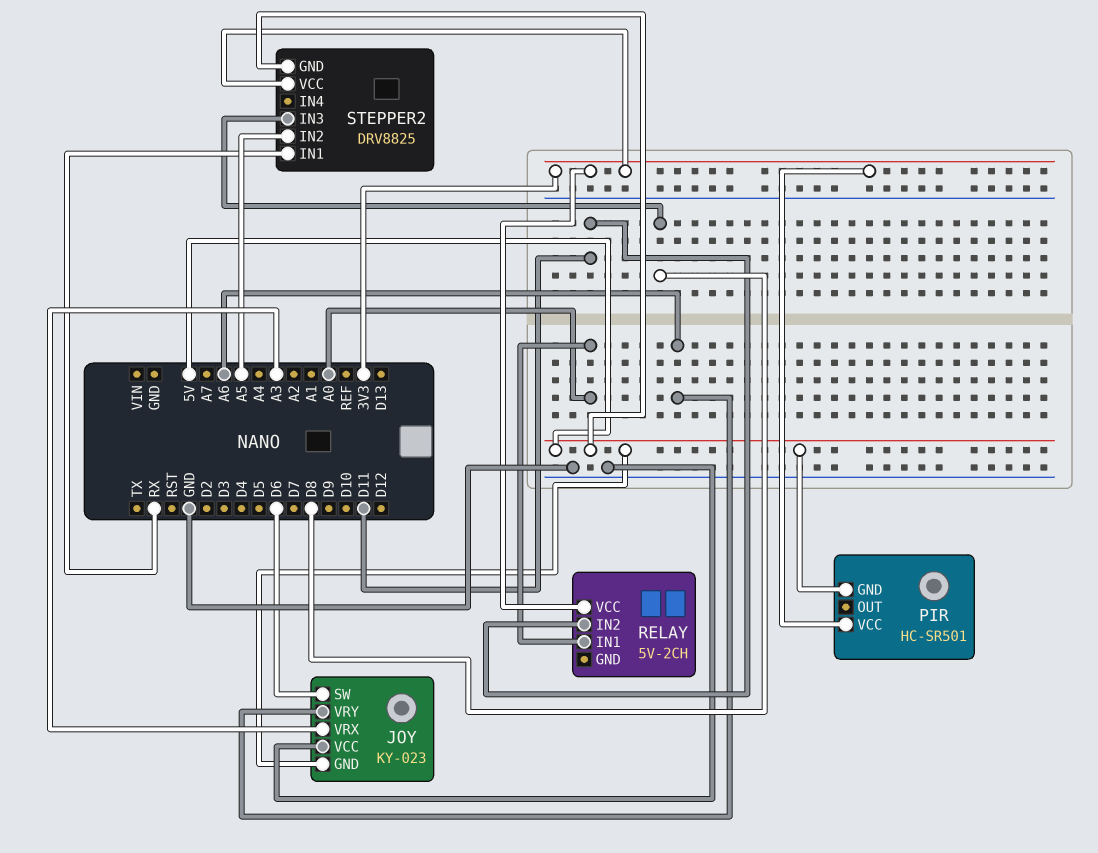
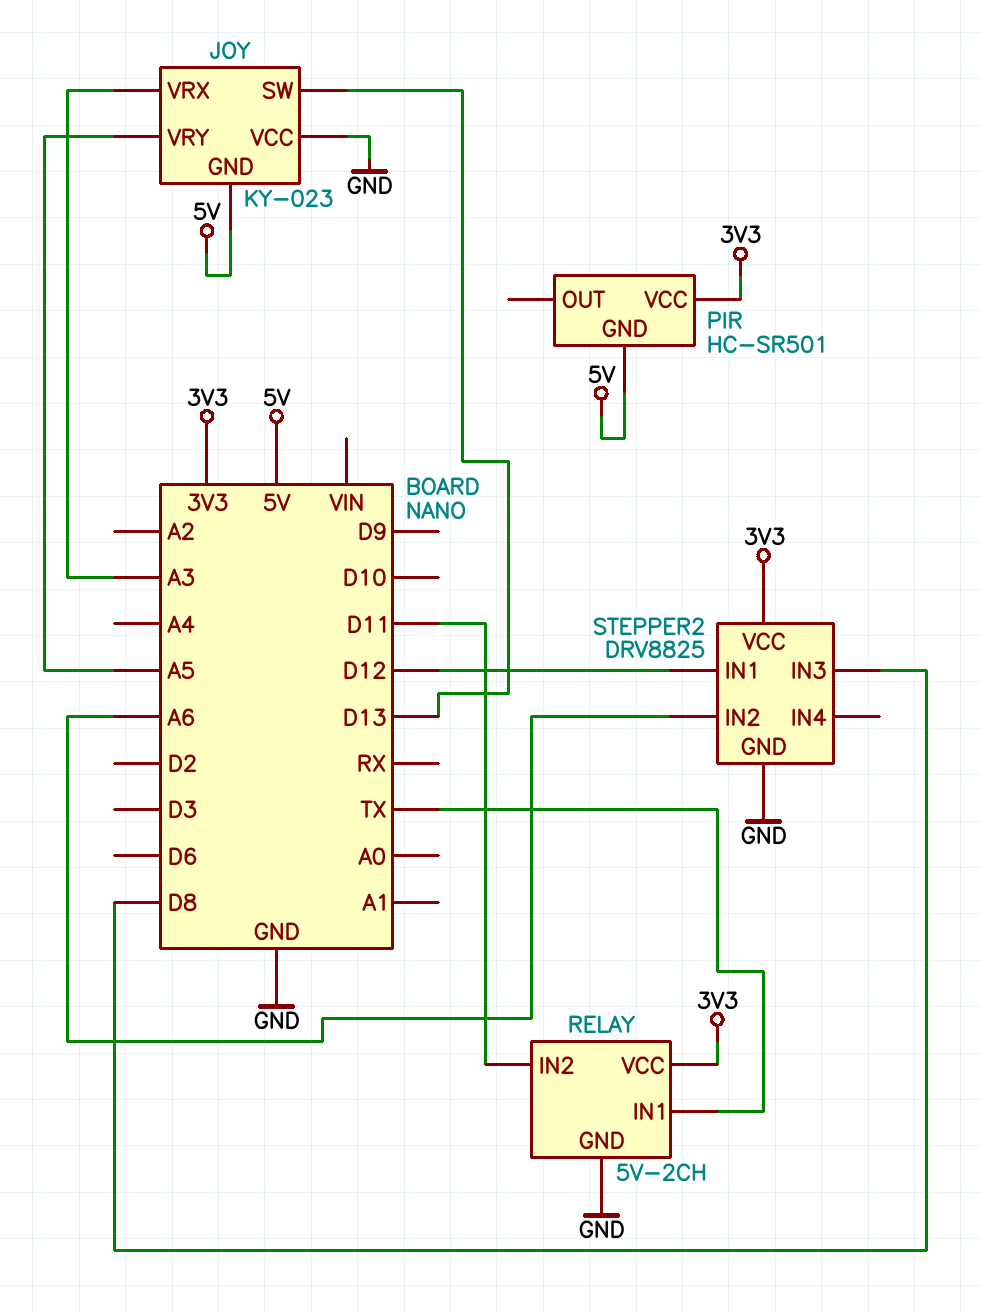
JOY pin SW: D6 -> D13
JOY pin VRY: A6 -> A5
RELAY pin GND: none -> GND
RELAY pin IN1: A0 -> TX
STEPPER2 pin GND: 5V -> GND
STEPPER2 pin IN1: RX -> D12
STEPPER2 pin IN2: A5 -> A6

